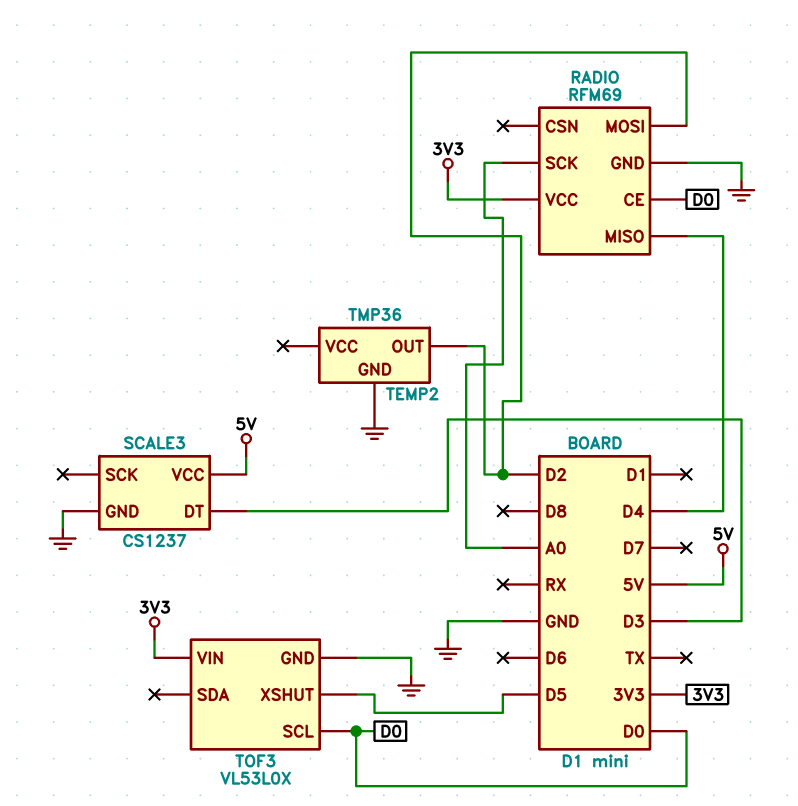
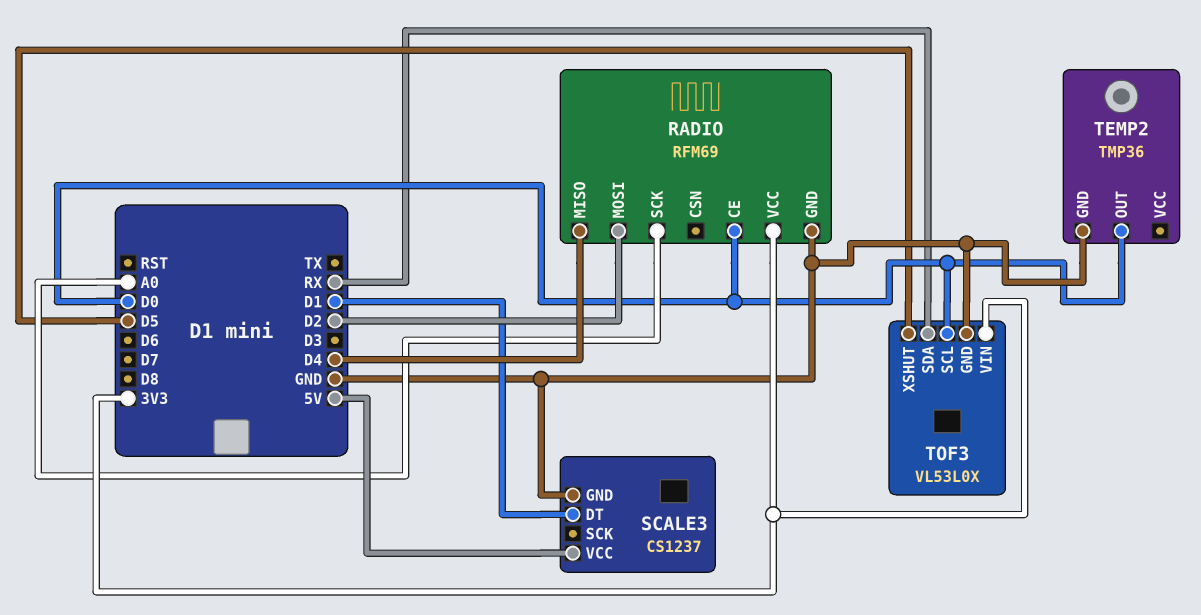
SCALE3 pin DT: D3 -> D1
TEMP2 pin OUT: D2 -> D0
TOF3 pin SDA: none -> RX

